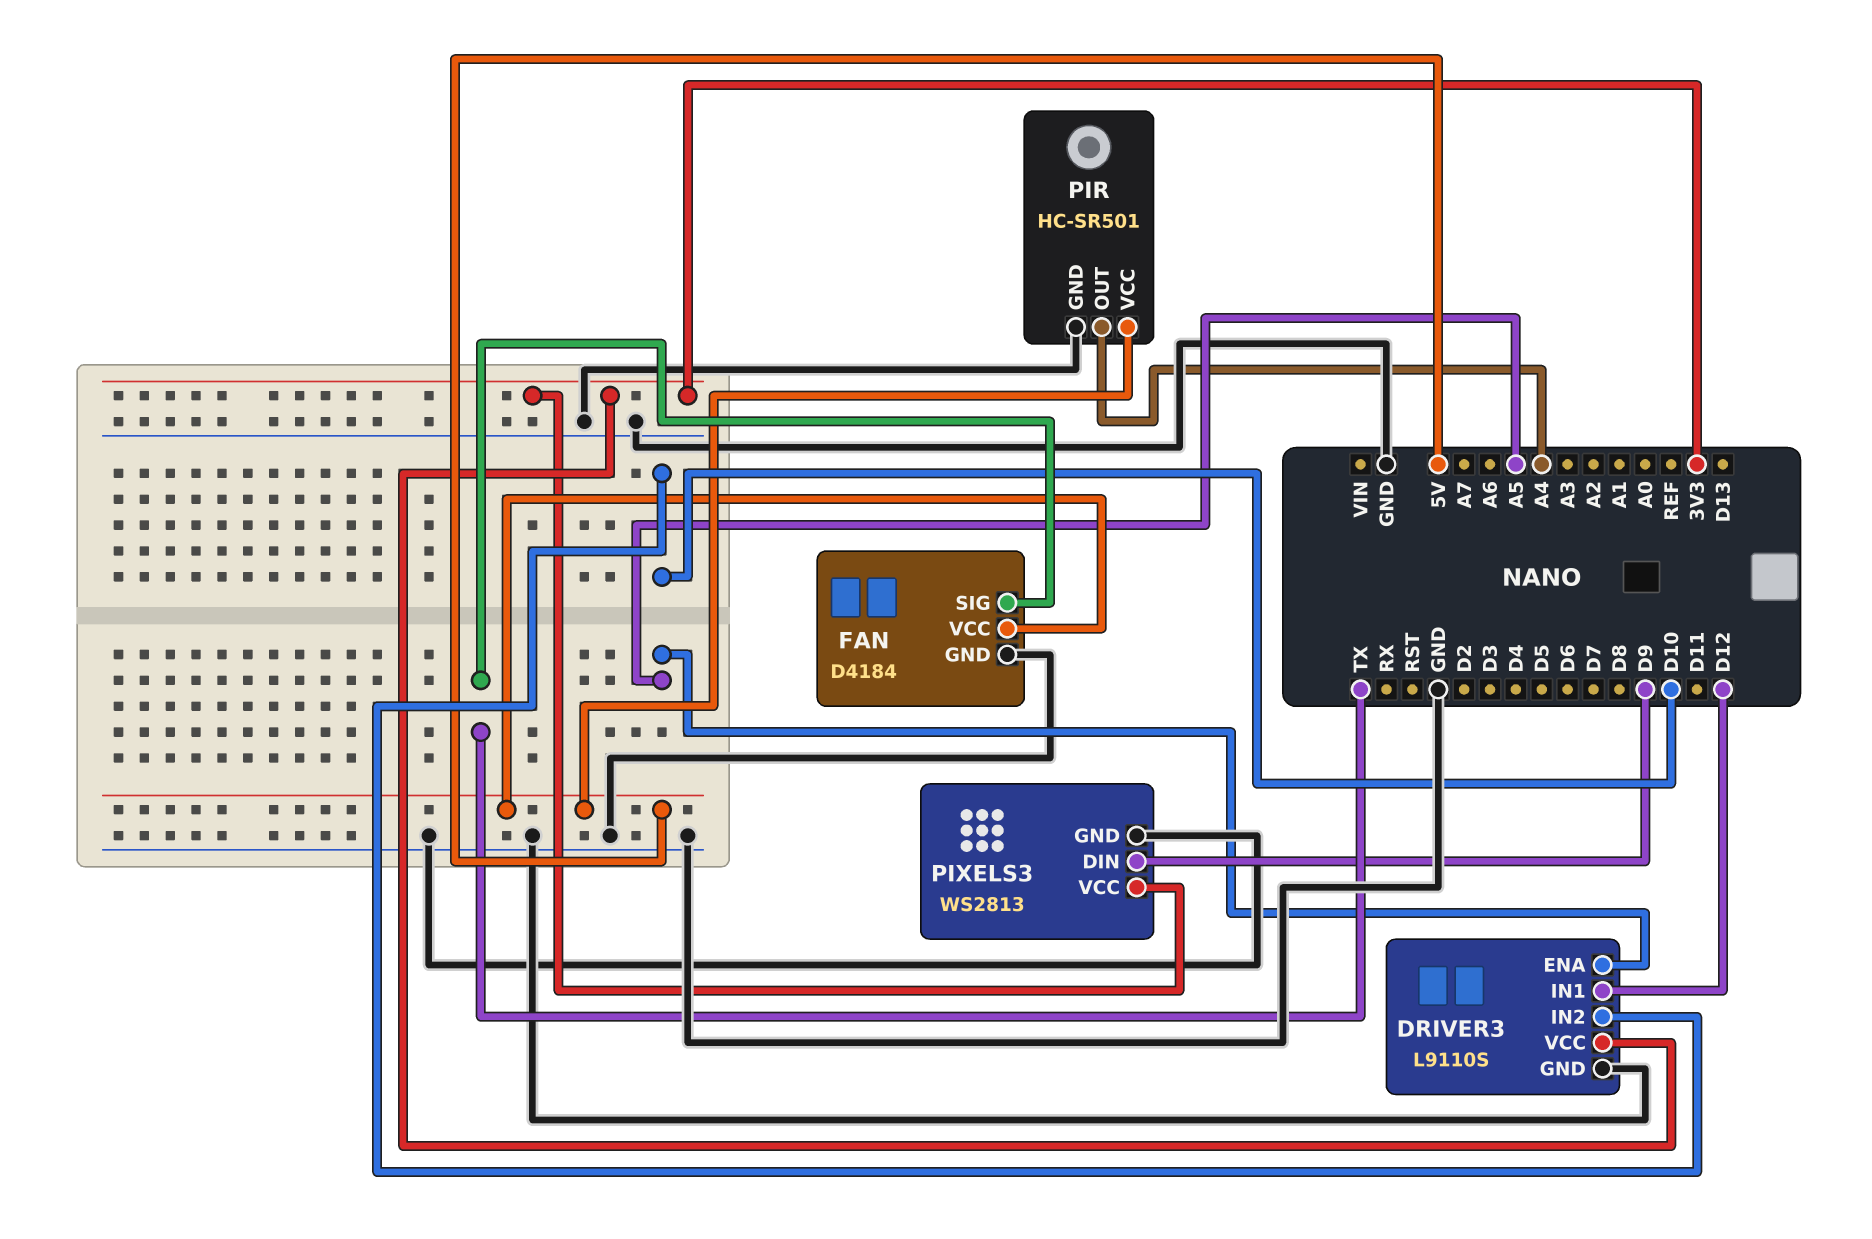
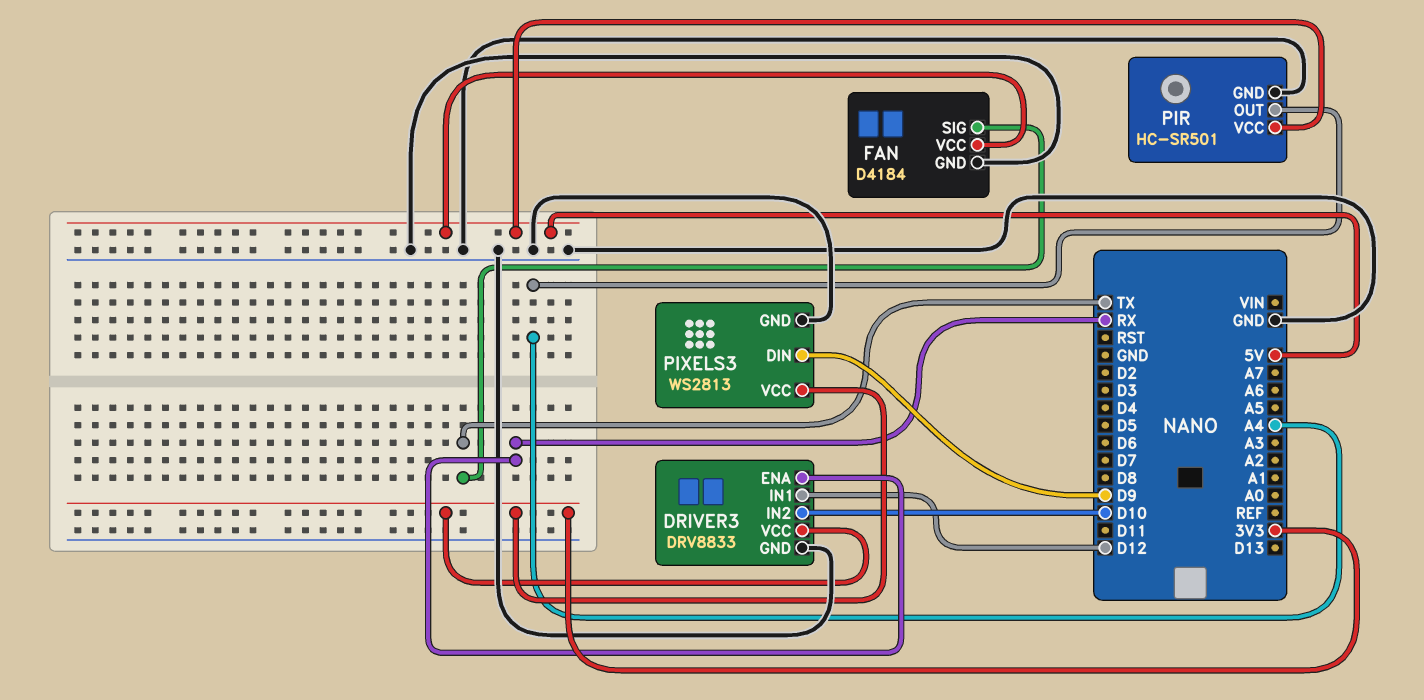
DRIVER3: L9110S -> DRV8833
DRIVER3 pin ENA: A5 -> RX

